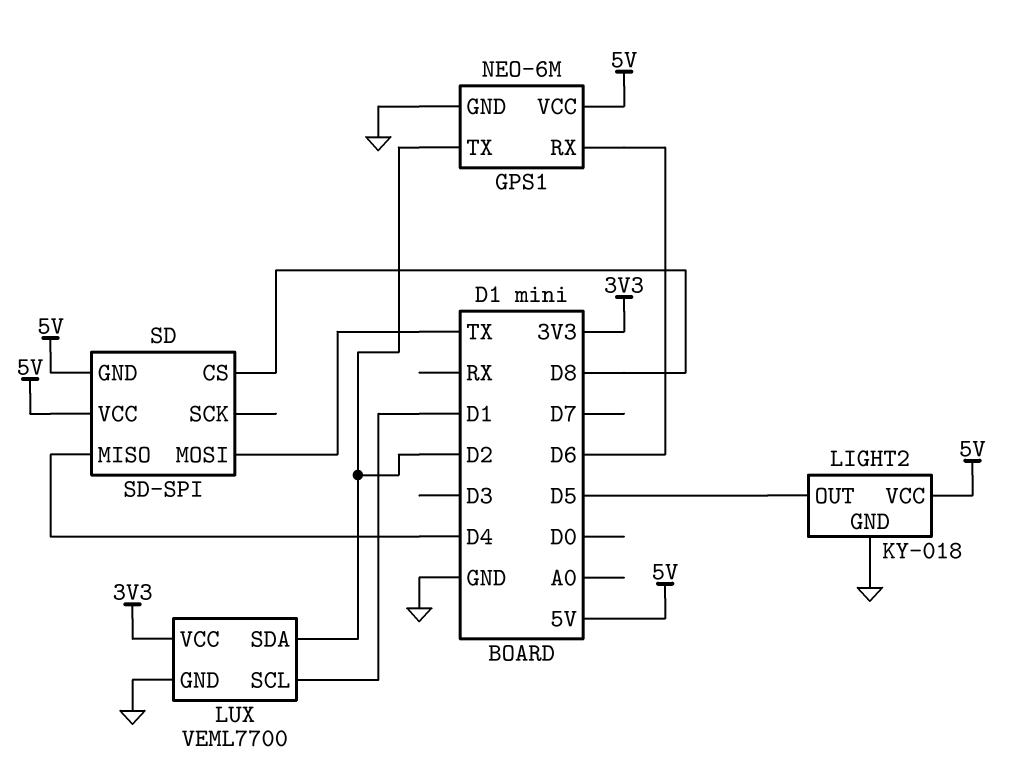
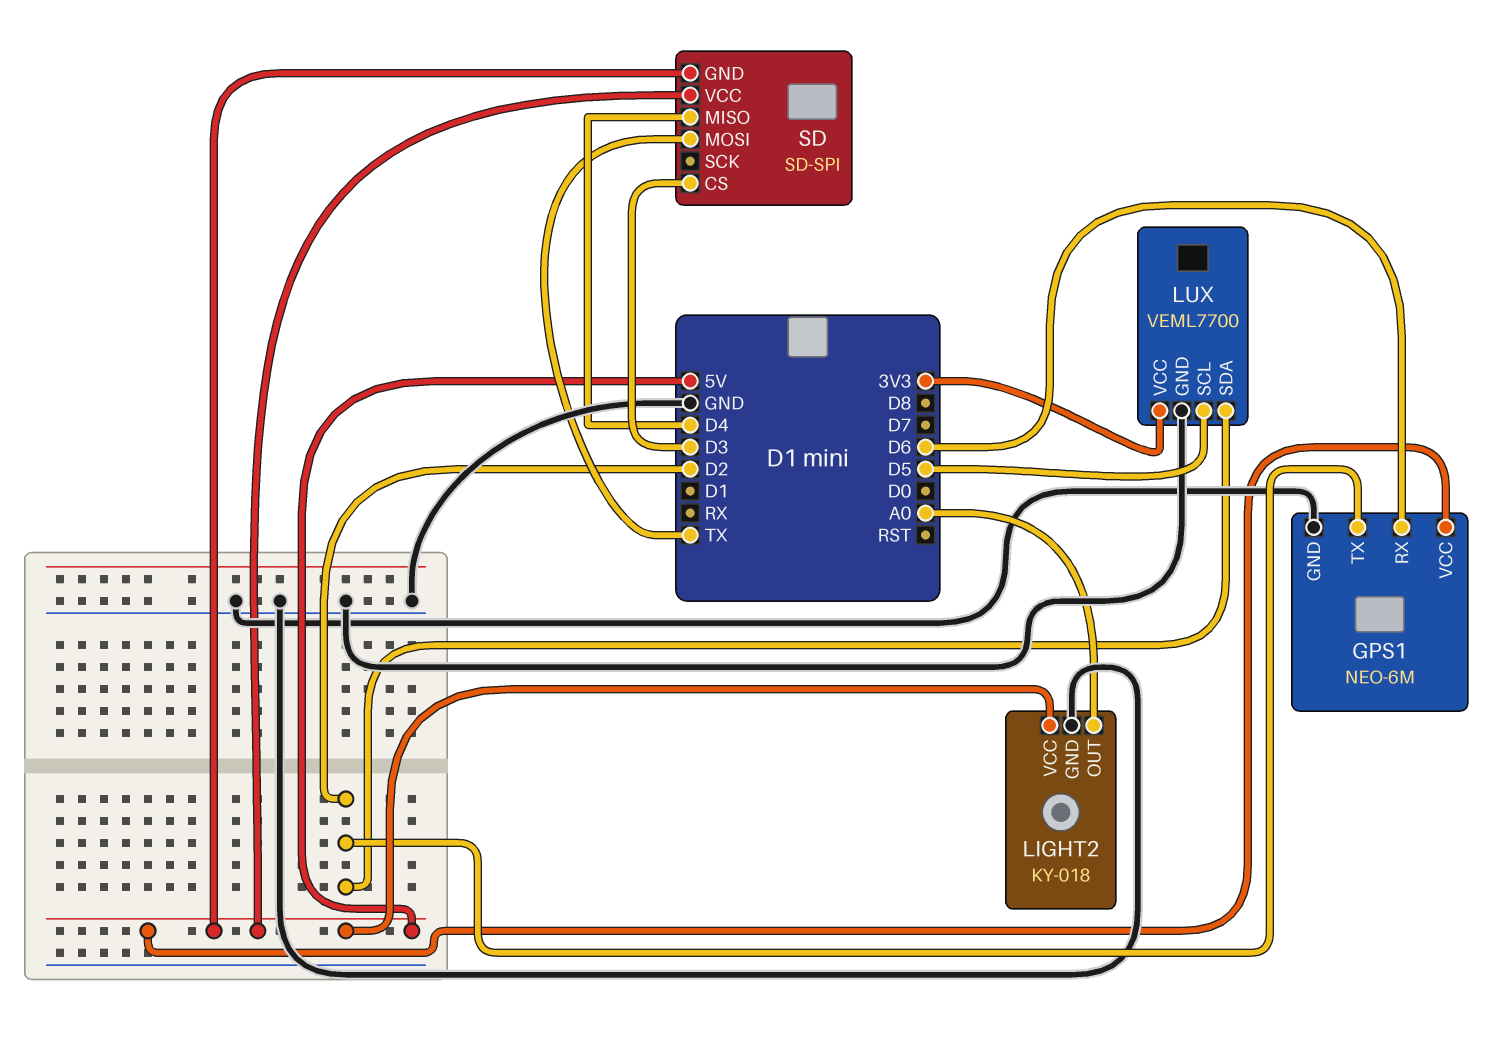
LIGHT2 pin OUT: D5 -> A0
LUX pin SCL: D1 -> D5
SD pin CS: D8 -> D3

